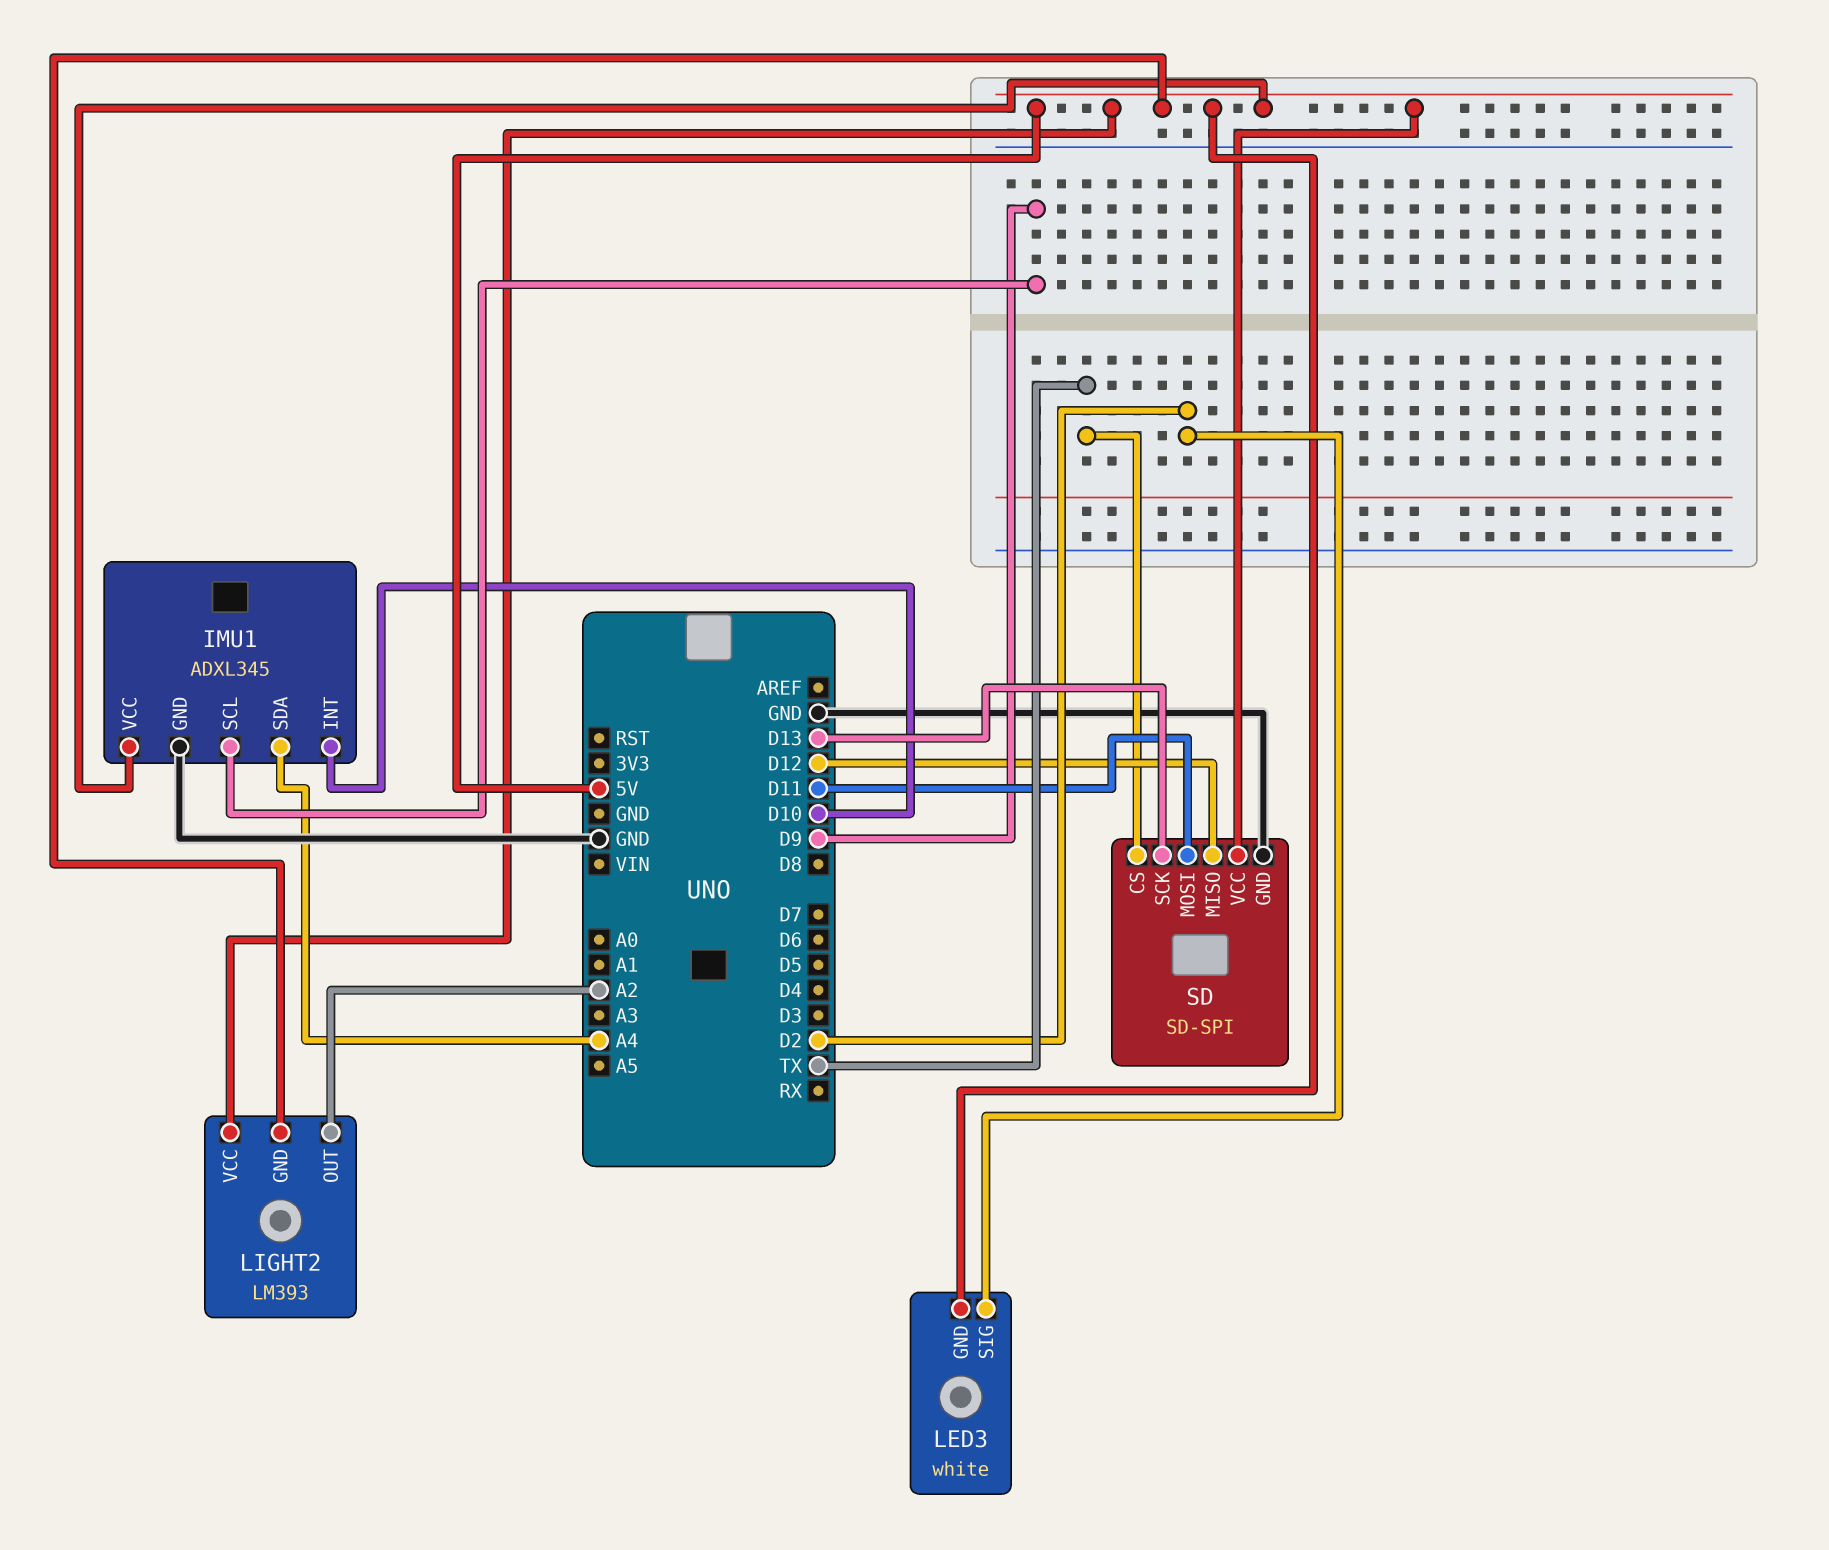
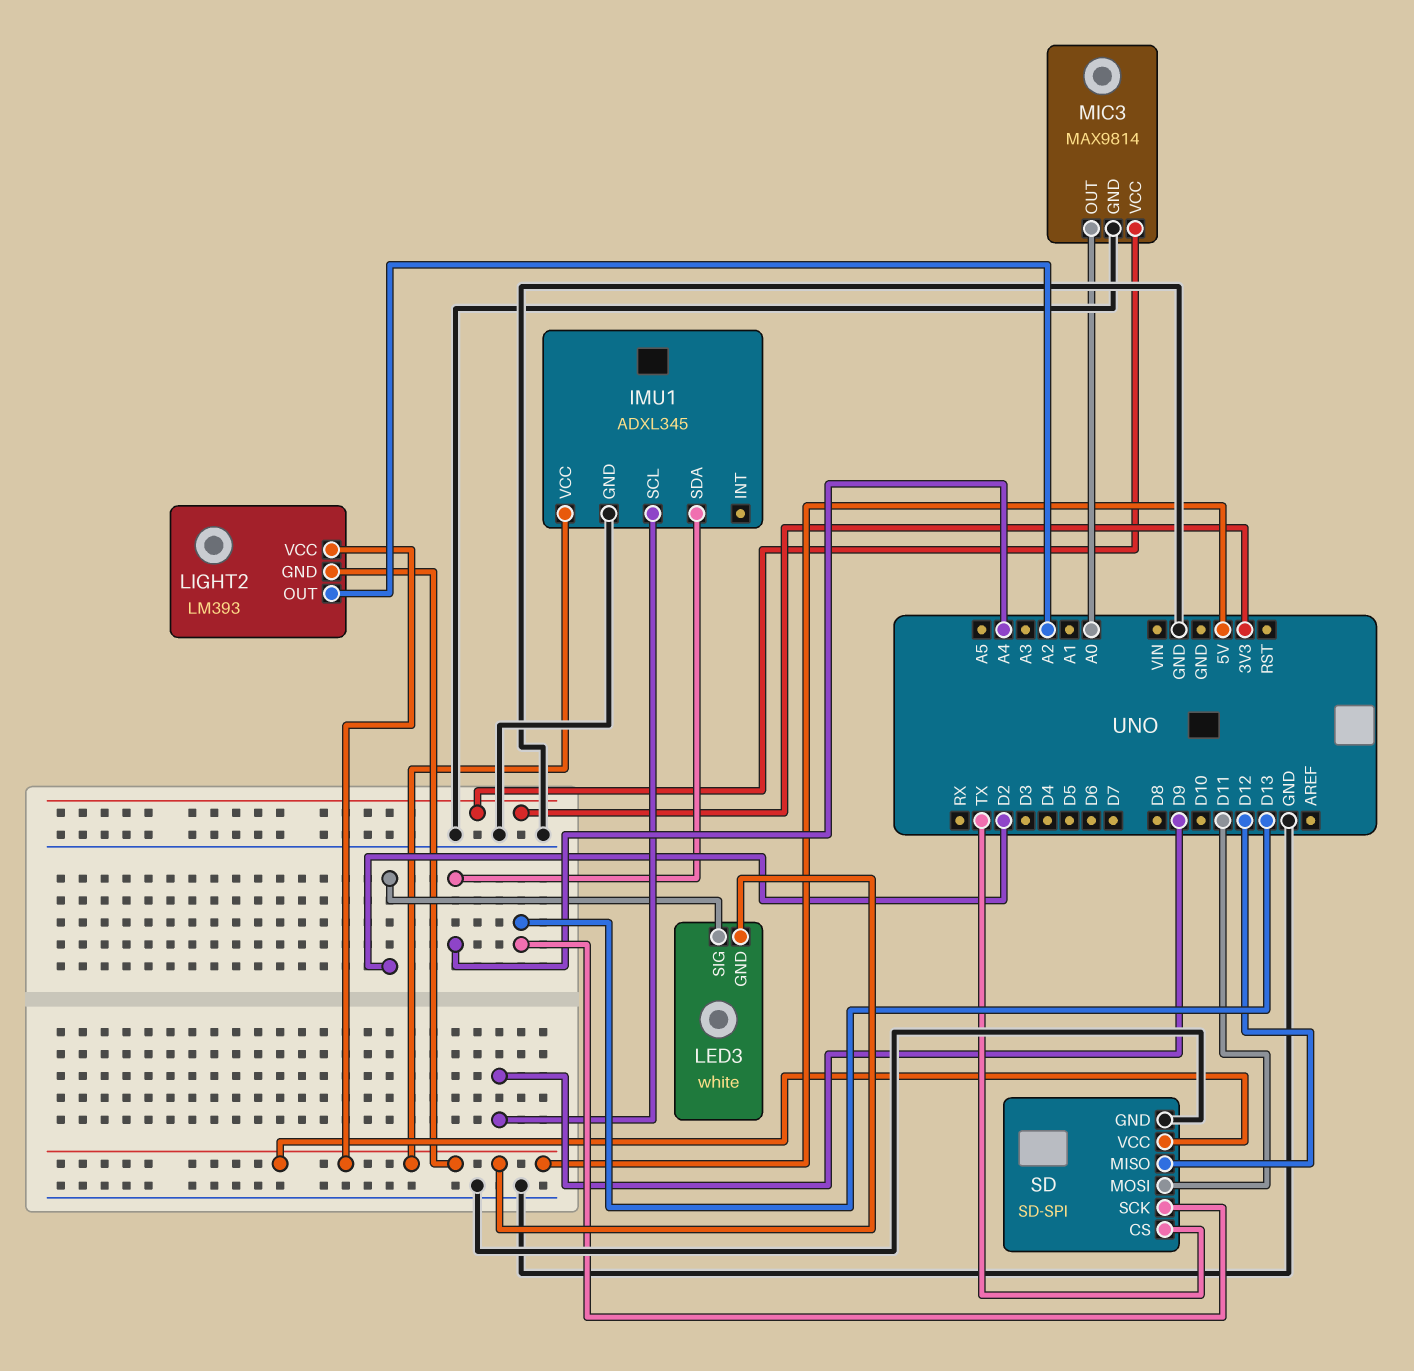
IMU1 pin INT: D10 -> none
MIC3: none -> MAX9814
MIC3 pin GND: none -> GND
MIC3 pin OUT: none -> A0
MIC3 pin VCC: none -> 3V3

